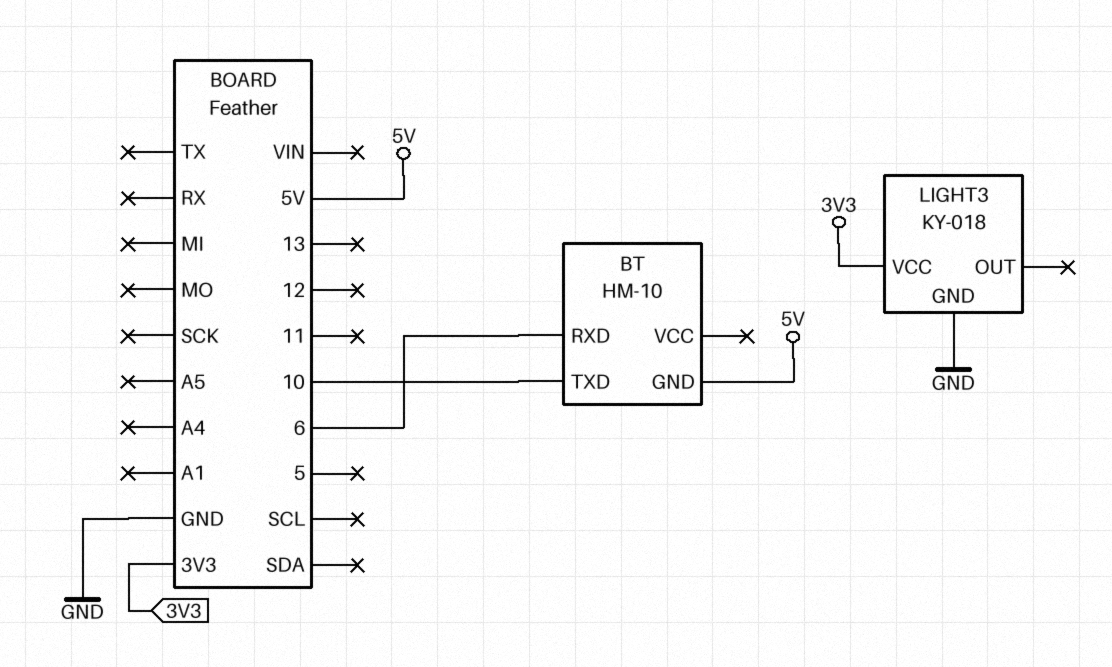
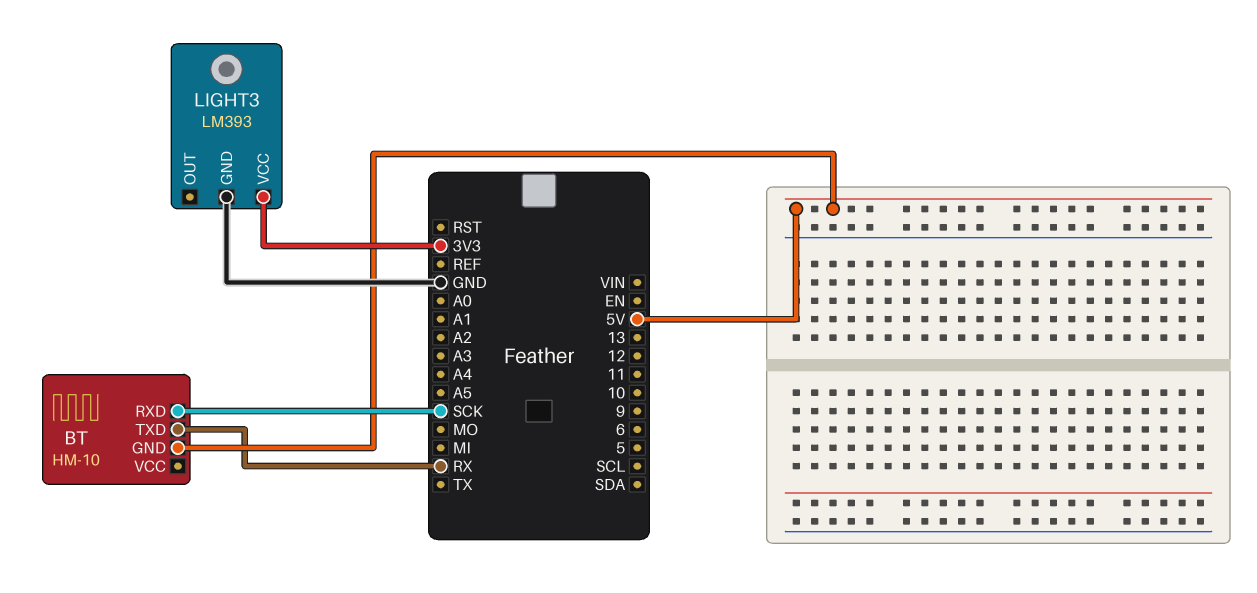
BT pin RXD: 6 -> SCK
BT pin TXD: 10 -> RX
LIGHT3: KY-018 -> LM393

